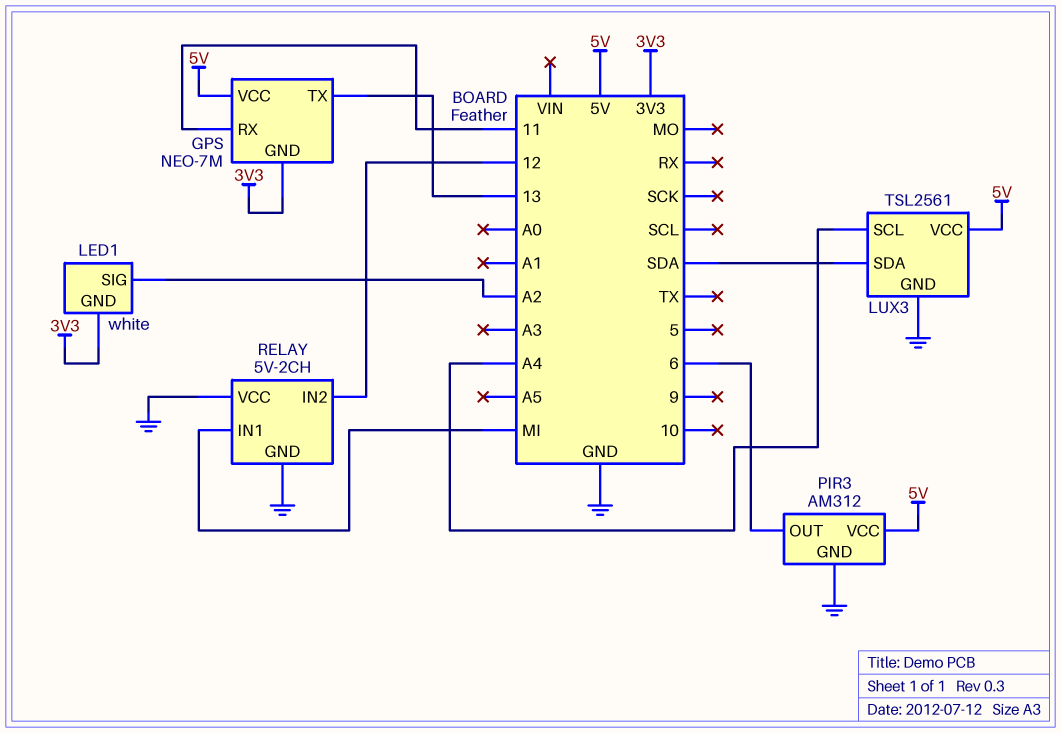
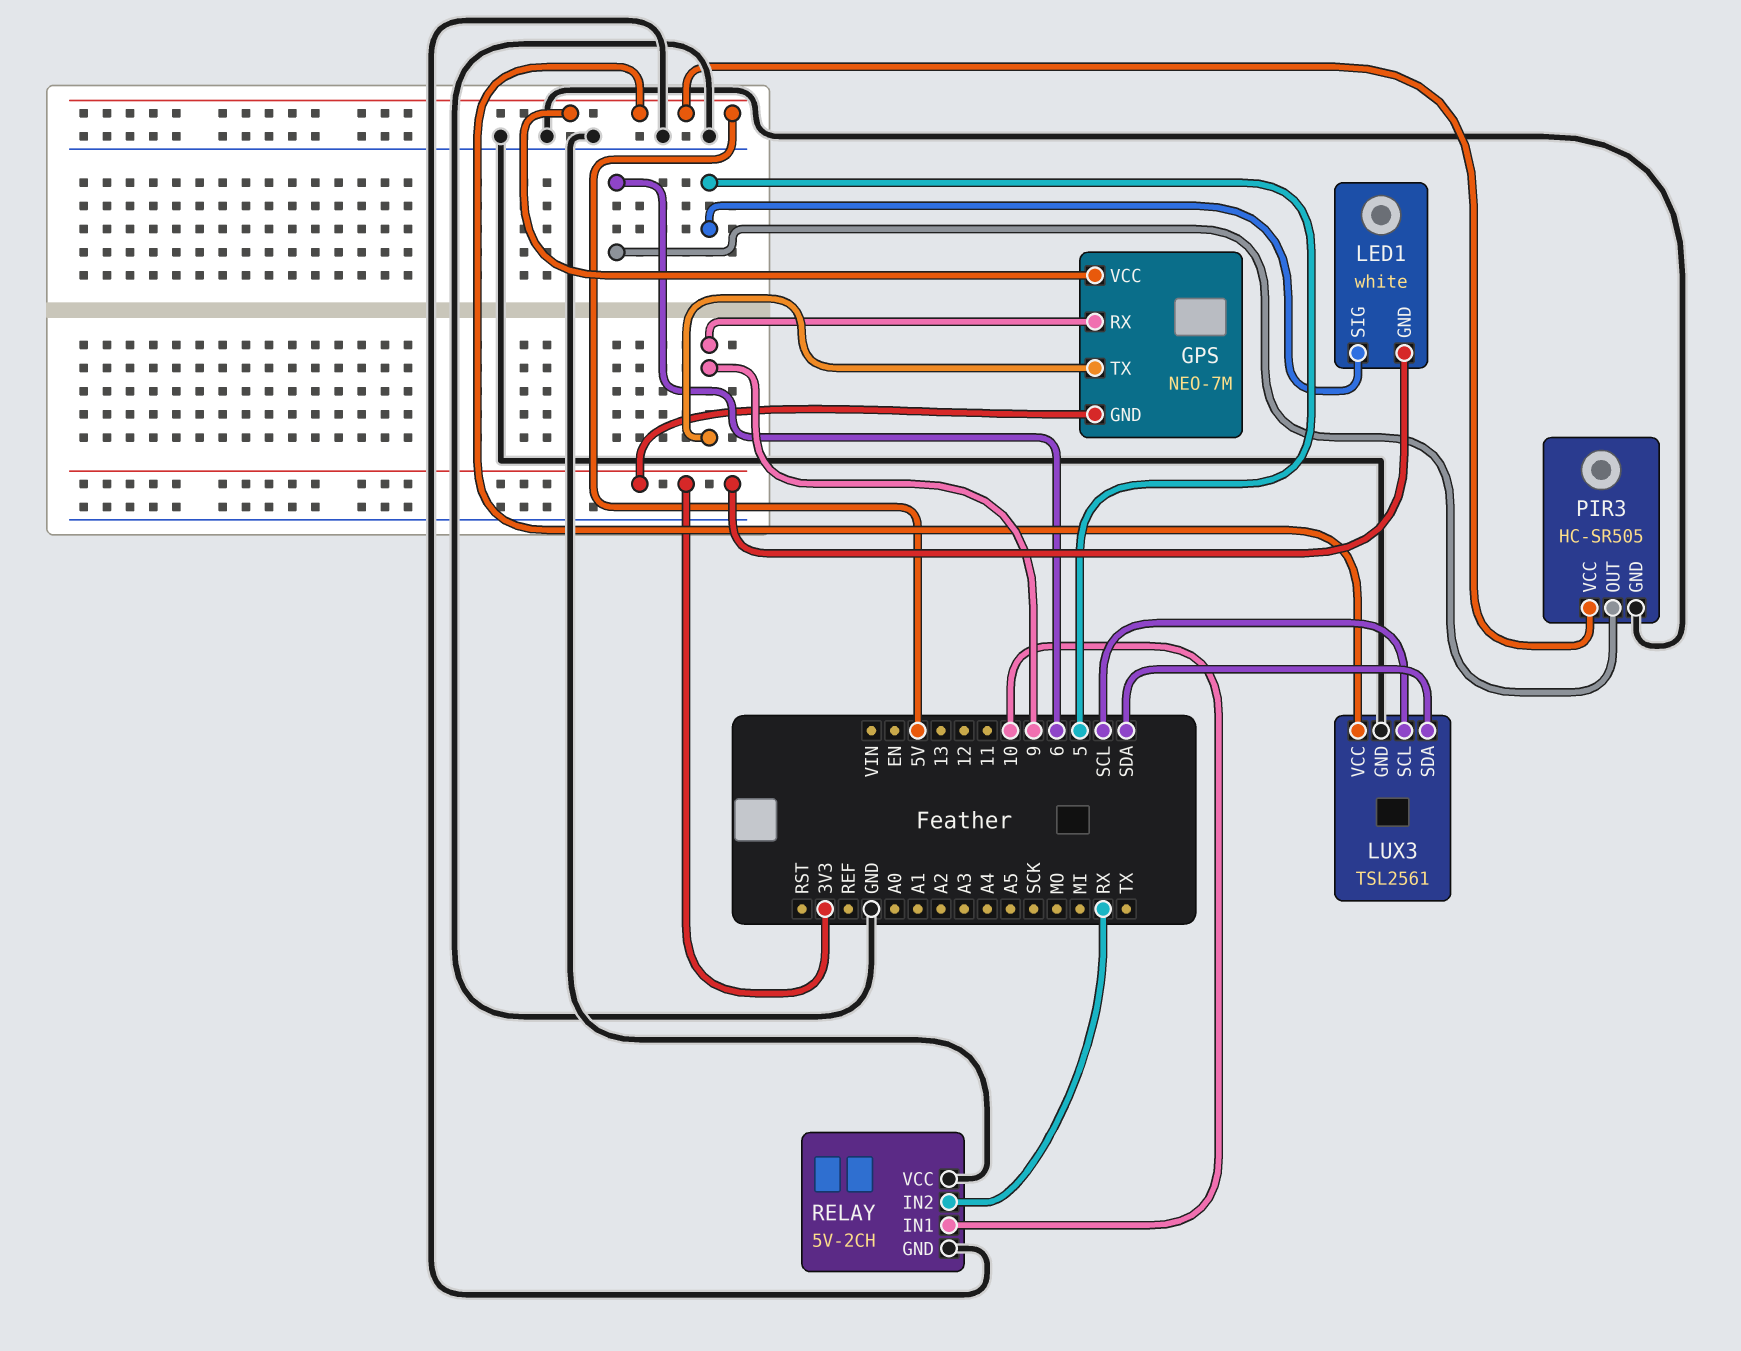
GPS pin RX: 11 -> 9
GPS pin TX: 13 -> 9
LED1 pin SIG: A2 -> 5
LUX3 pin SCL: A4 -> SCL
PIR3: AM312 -> HC-SR505
RELAY pin IN1: MI -> 10
RELAY pin IN2: 12 -> RX

